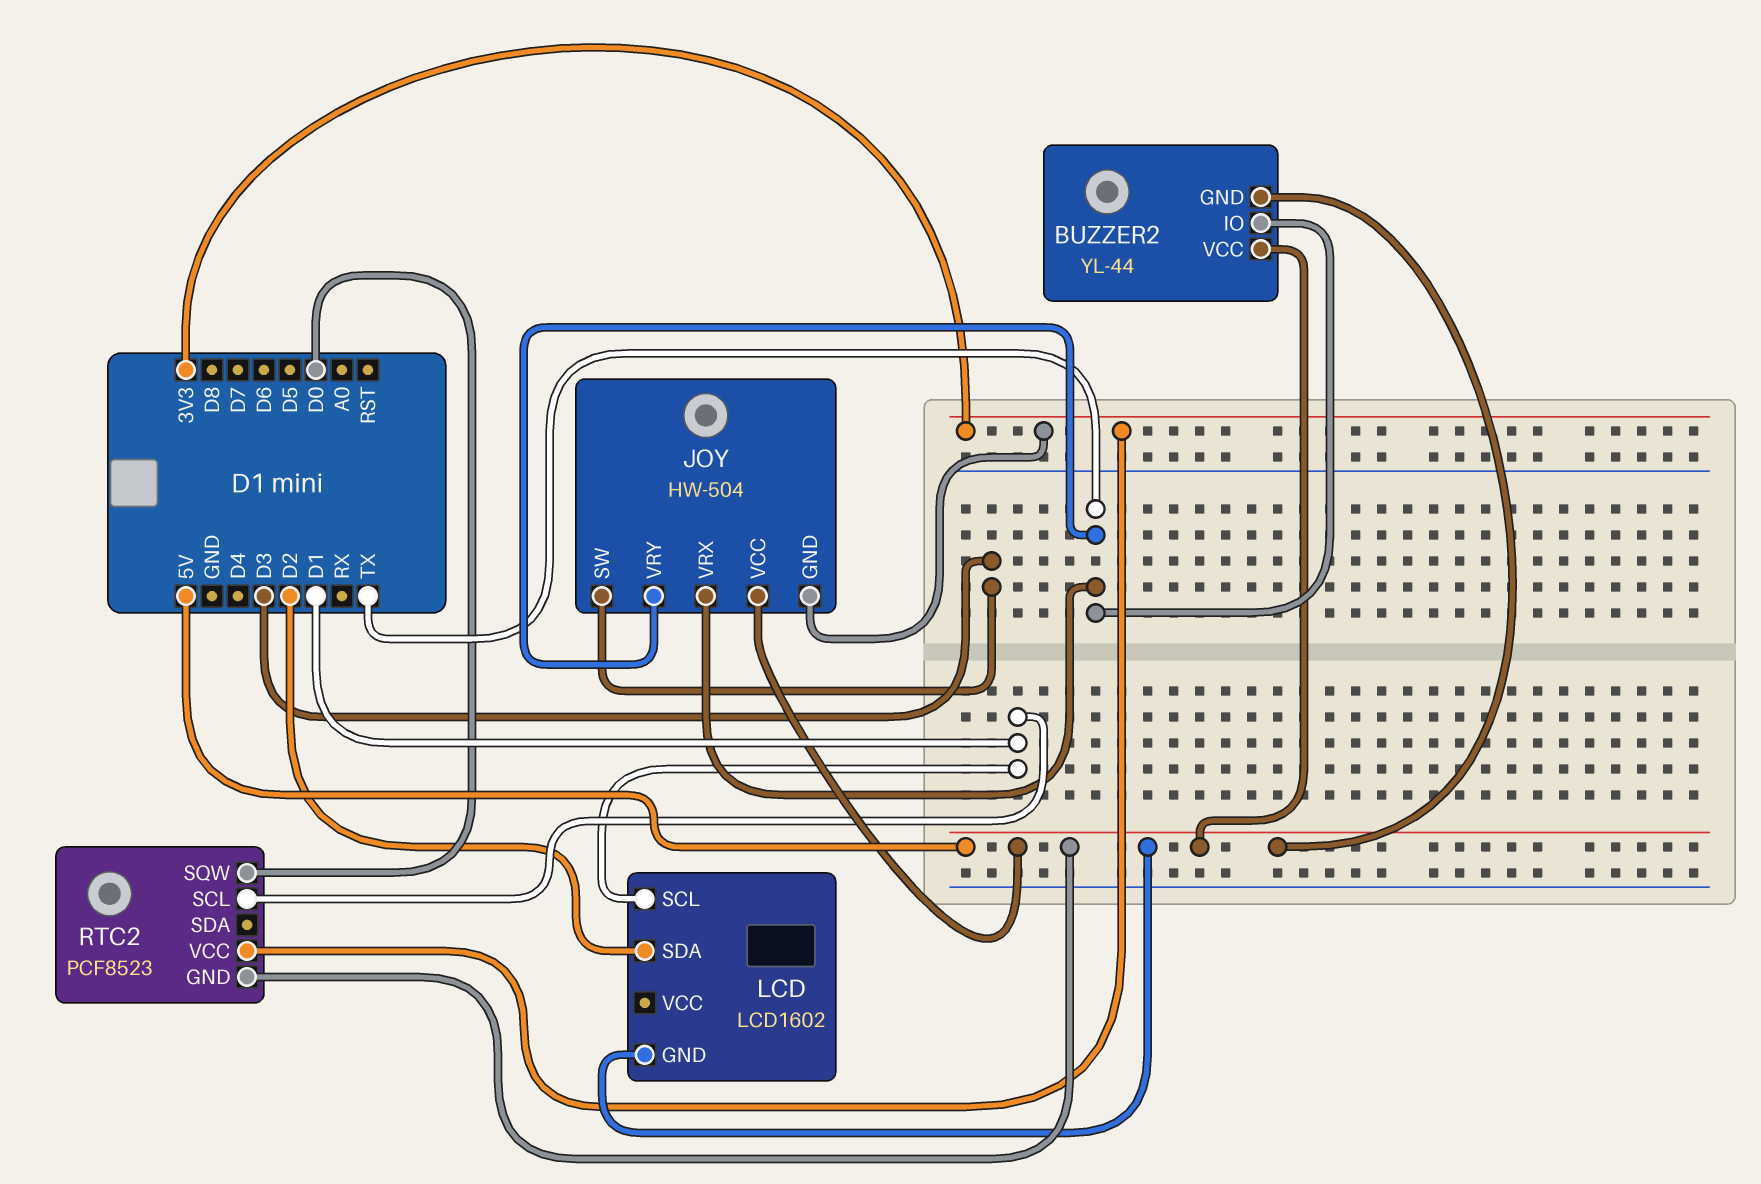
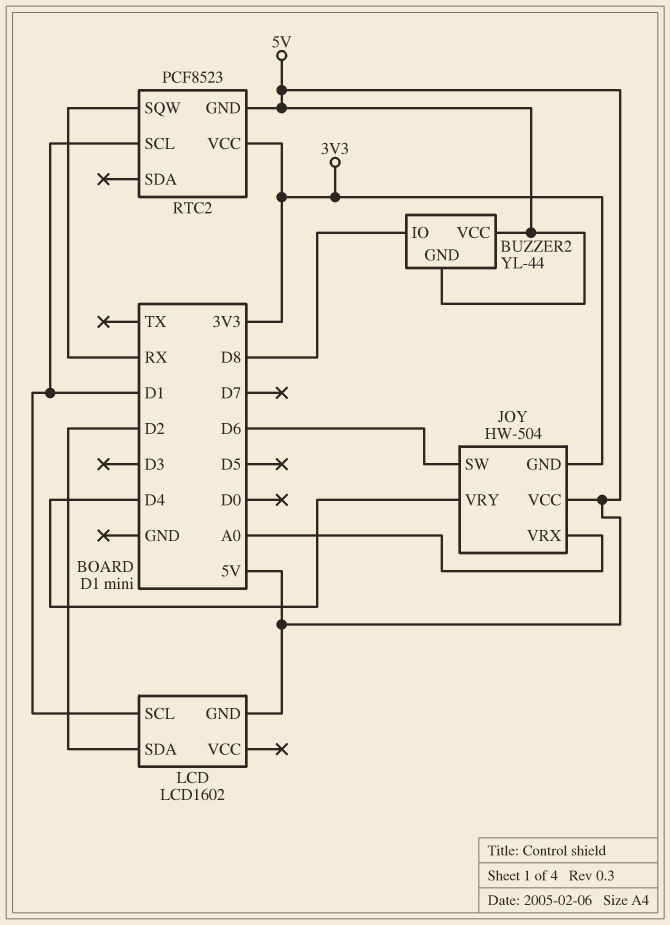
BUZZER2 pin IO: TX -> D8
JOY pin SW: D3 -> D6
JOY pin VRX: TX -> A0
JOY pin VRY: TX -> D4
RTC2 pin SQW: D0 -> RX

